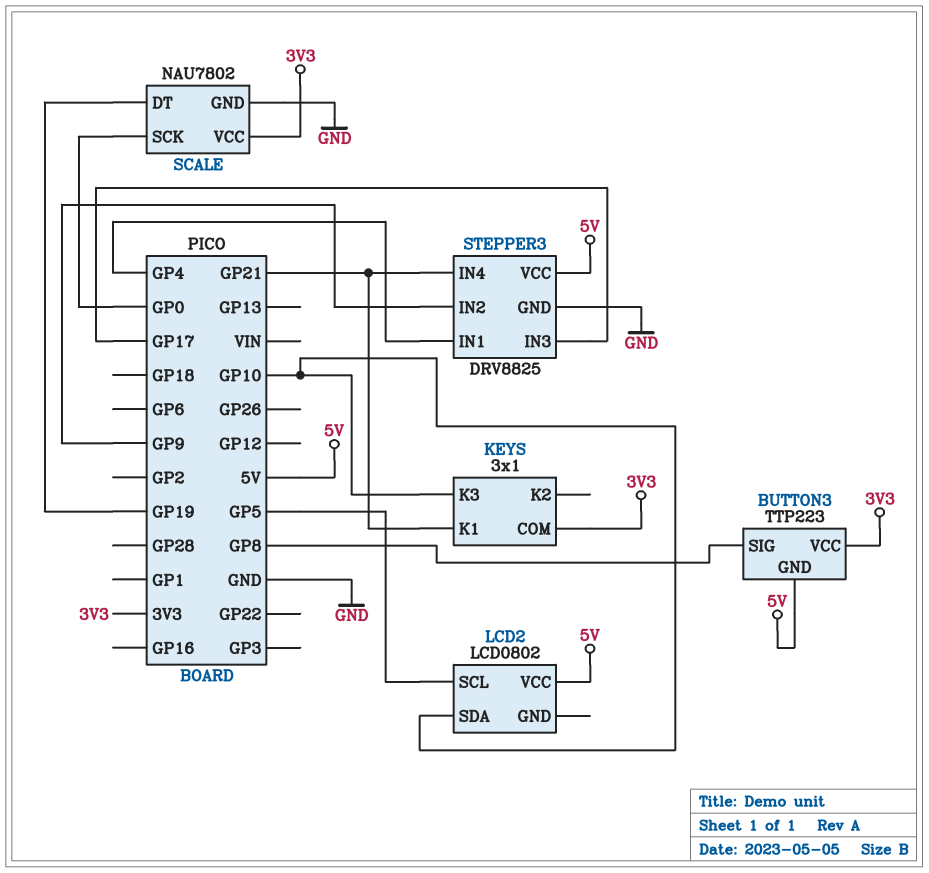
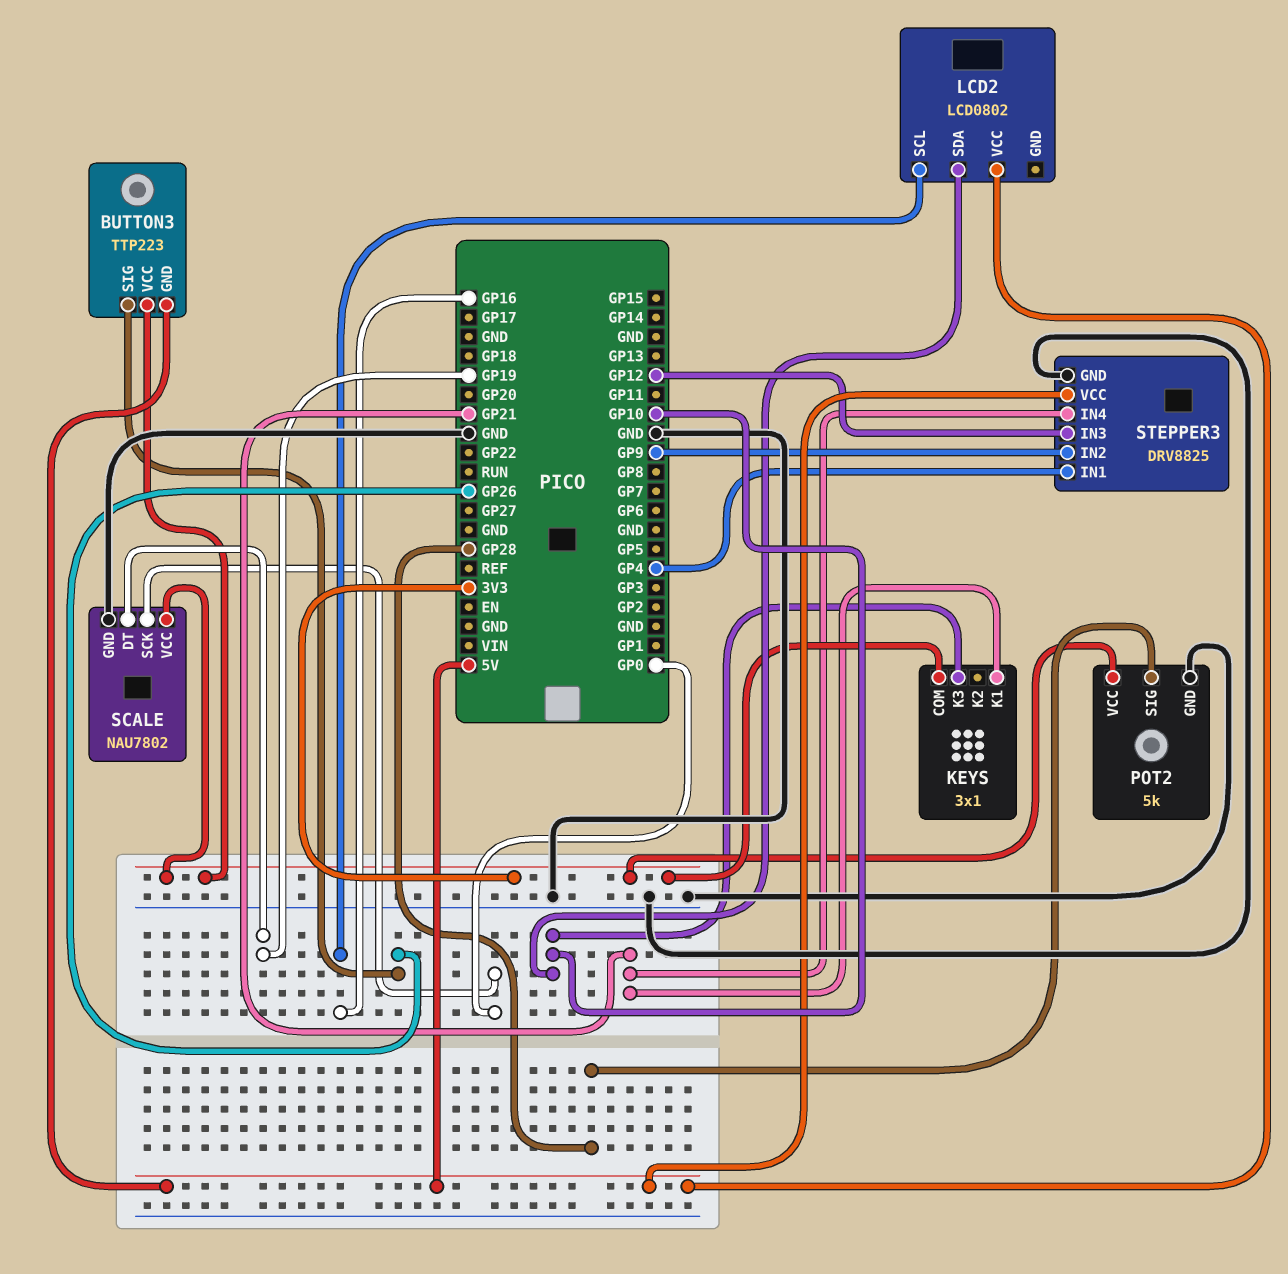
BUTTON3 pin SIG: GP8 -> GP26
LCD2 pin SCL: GP5 -> GP16
POT2: none -> 5k
POT2 pin GND: none -> GND
POT2 pin SIG: none -> GP28
POT2 pin VCC: none -> 3V3
STEPPER3 pin IN3: GP17 -> GP12

